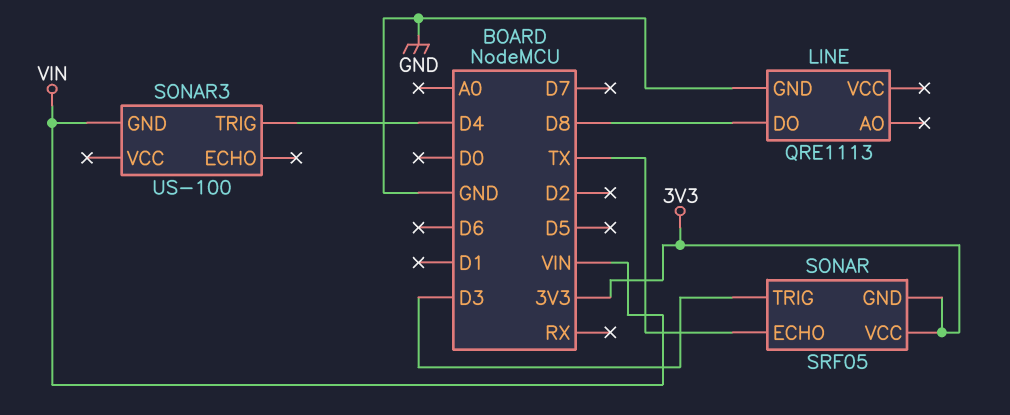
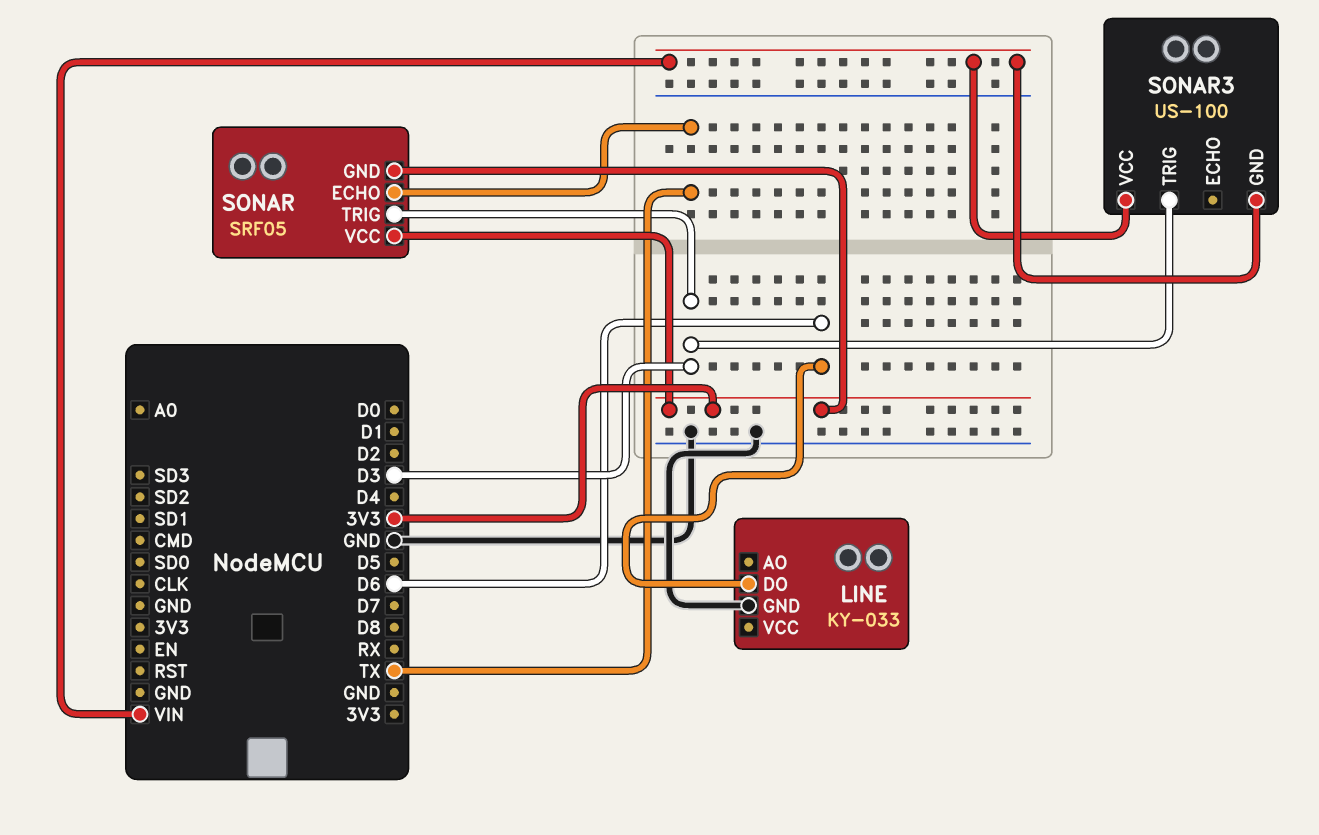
LINE: QRE1113 -> KY-033
LINE pin DO: D8 -> D6
SONAR3 pin TRIG: D4 -> D3
SONAR3 pin VCC: none -> VIN

